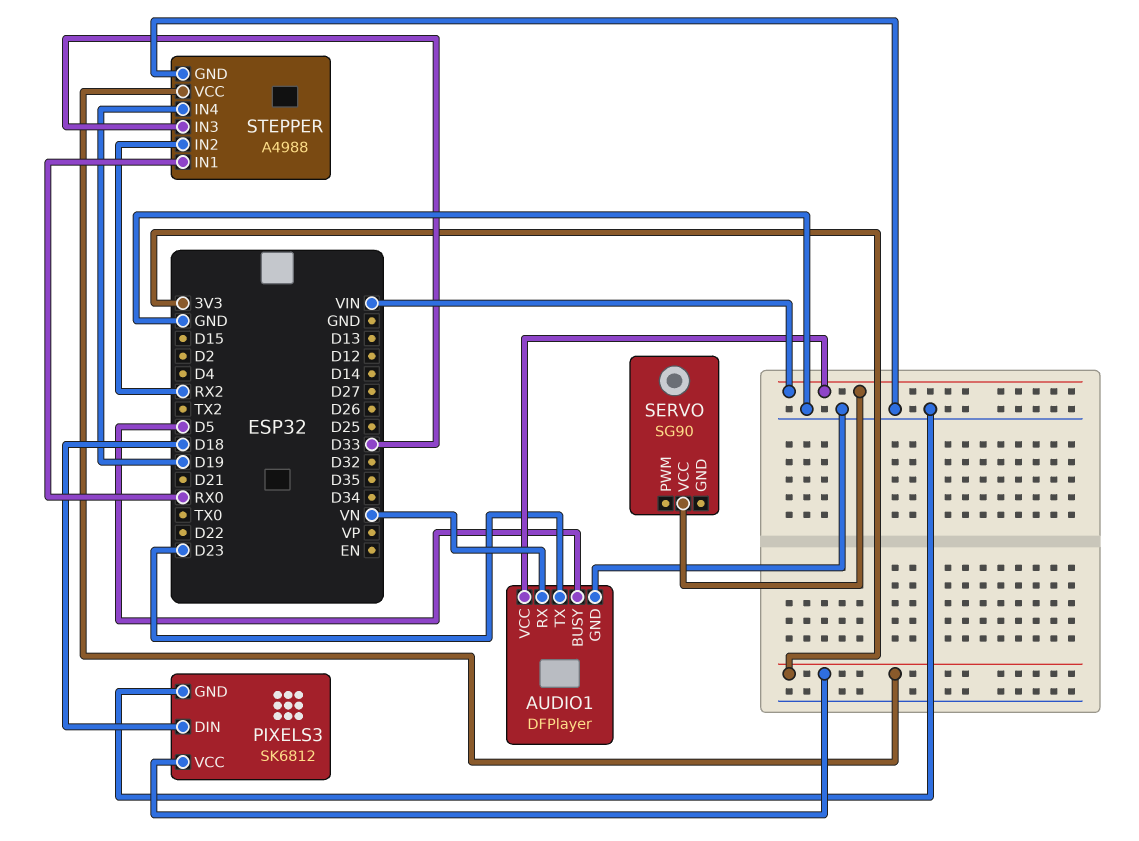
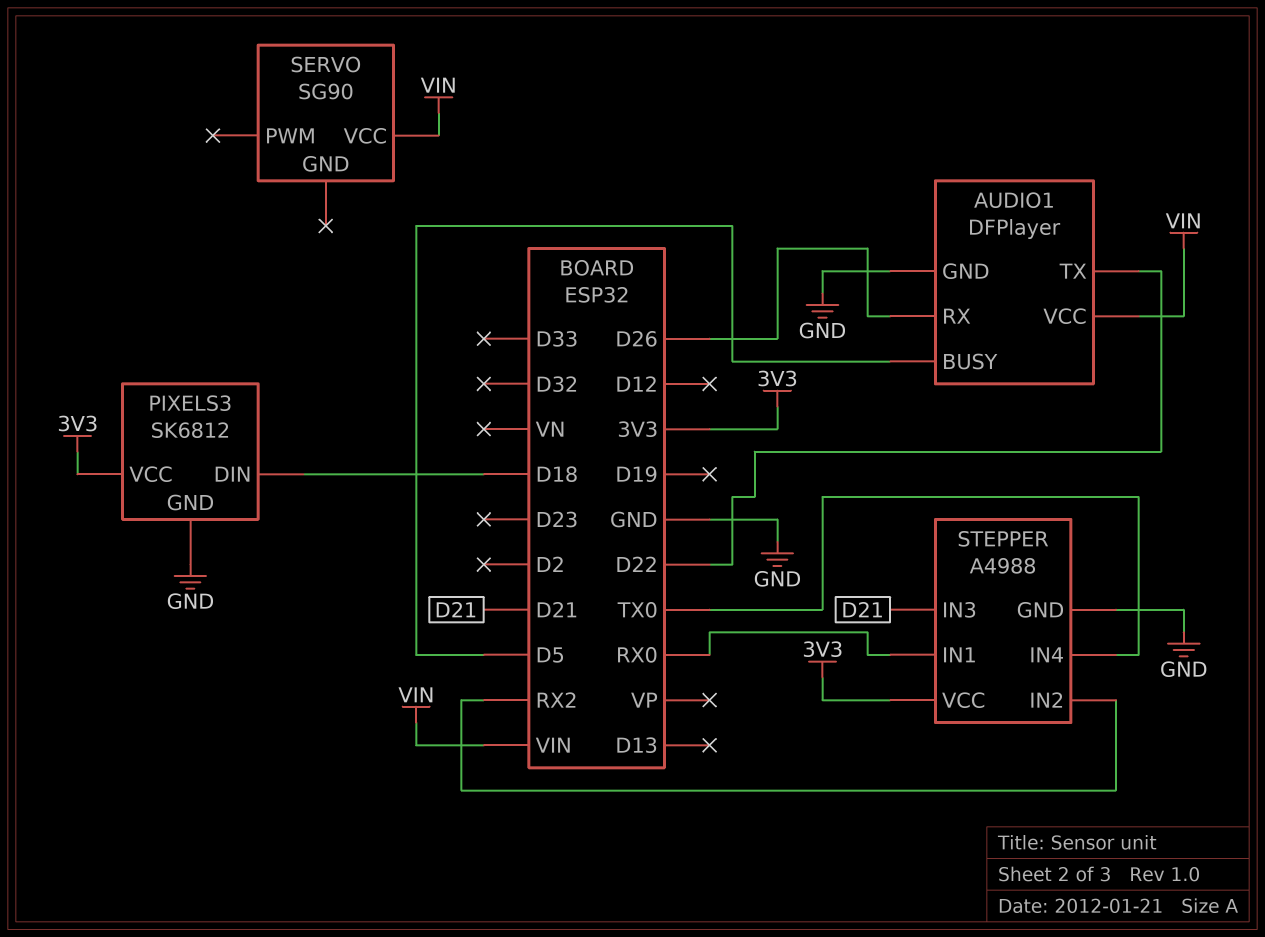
AUDIO1 pin RX: VN -> D26
AUDIO1 pin TX: D23 -> D22
STEPPER pin IN3: D33 -> D21
STEPPER pin IN4: D19 -> TX0

